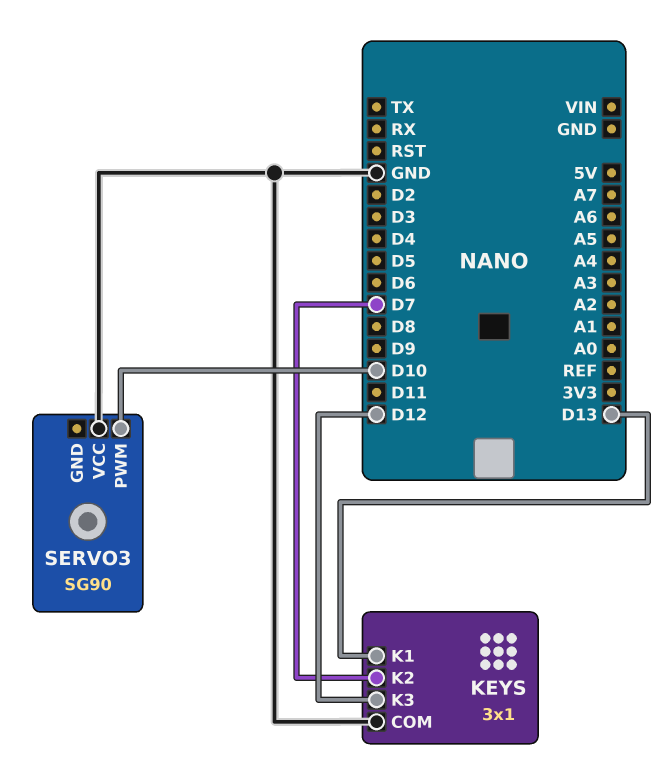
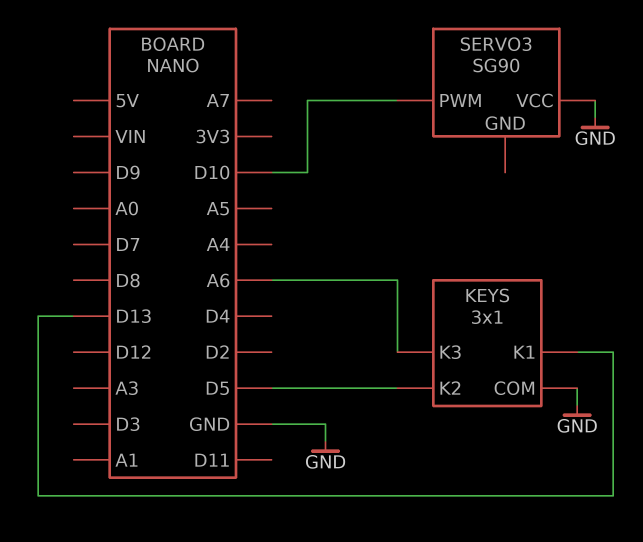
KEYS pin K2: D7 -> D5
KEYS pin K3: D12 -> A6

